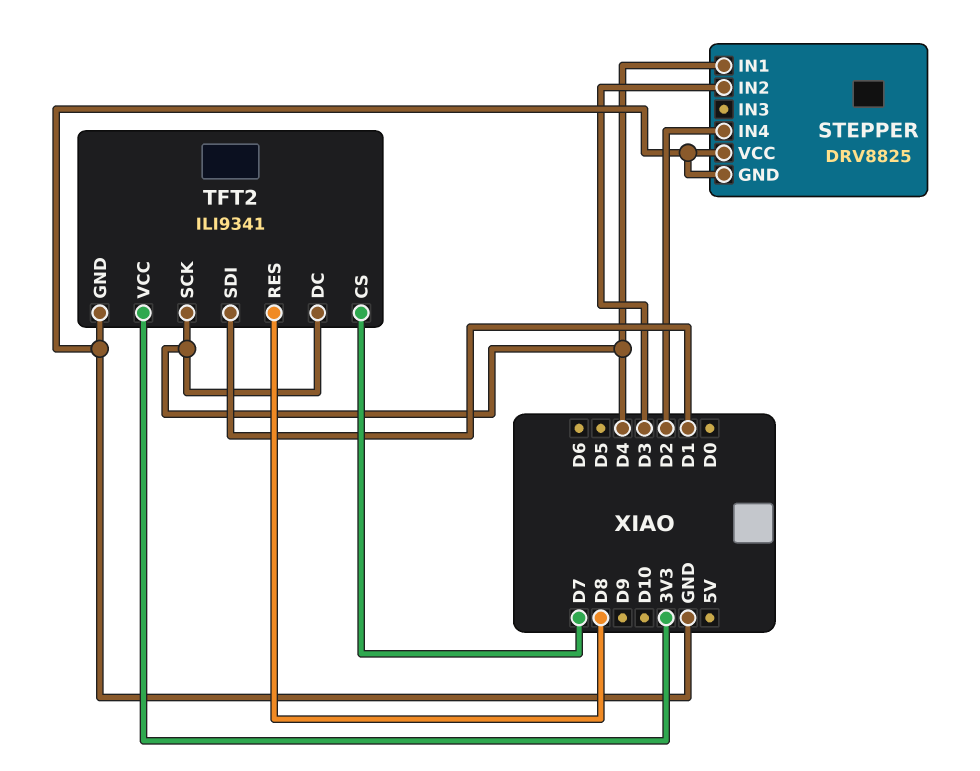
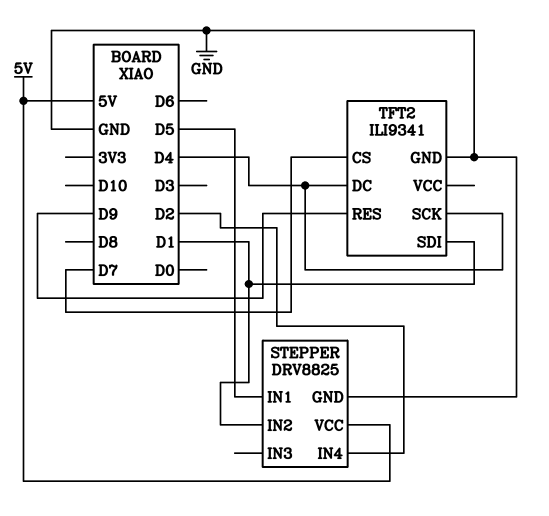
STEPPER pin IN1: D4 -> D5
STEPPER pin IN2: D3 -> D1
STEPPER pin VCC: GND -> 5V
TFT2 pin RES: D8 -> D9
TFT2 pin VCC: 3V3 -> none

